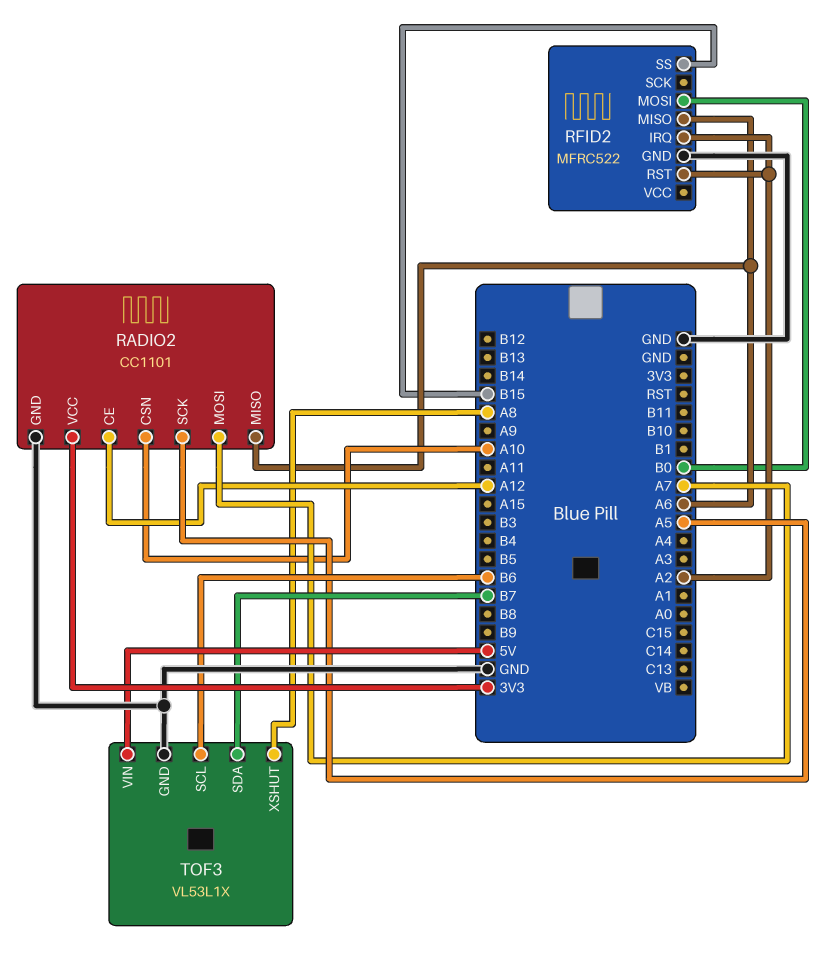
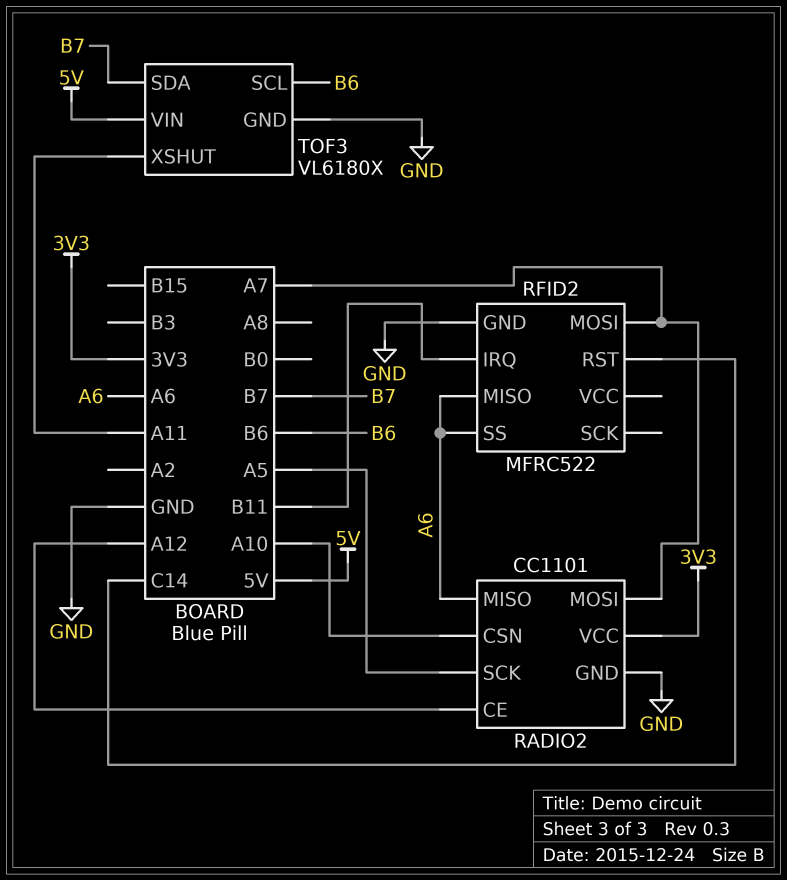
RFID2 pin IRQ: A2 -> B11
RFID2 pin MOSI: B0 -> A7
RFID2 pin RST: A2 -> C14
RFID2 pin SS: B15 -> A6
TOF3: VL53L1X -> VL6180X
TOF3 pin XSHUT: A8 -> A11

